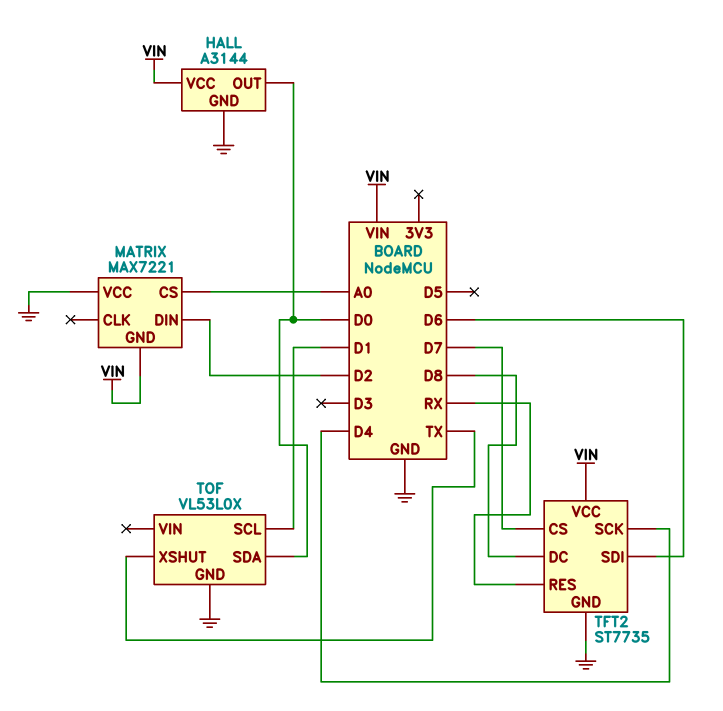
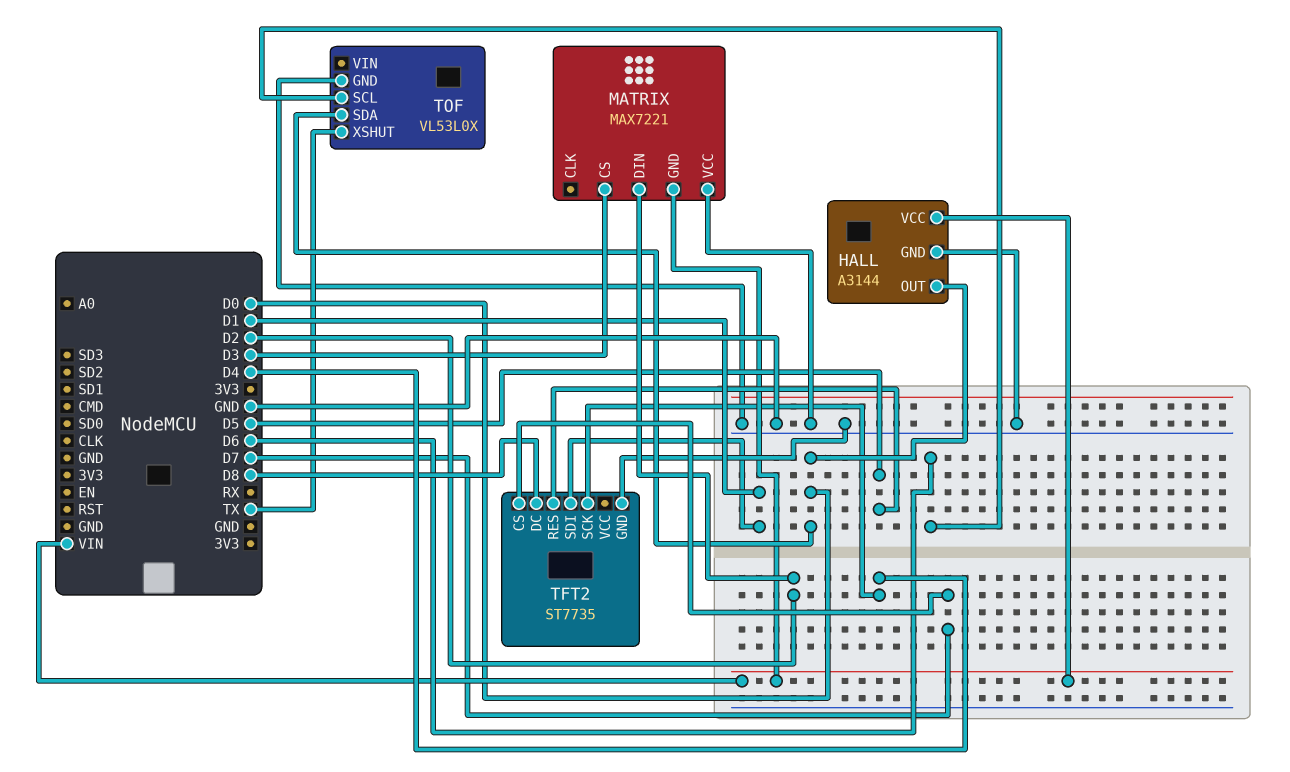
MATRIX pin CS: A0 -> D3
TFT2 pin RES: RX -> D5
TFT2 pin SDI: D6 -> D1
TFT2 pin VCC: VIN -> none
TOF pin SCL: D1 -> D6

